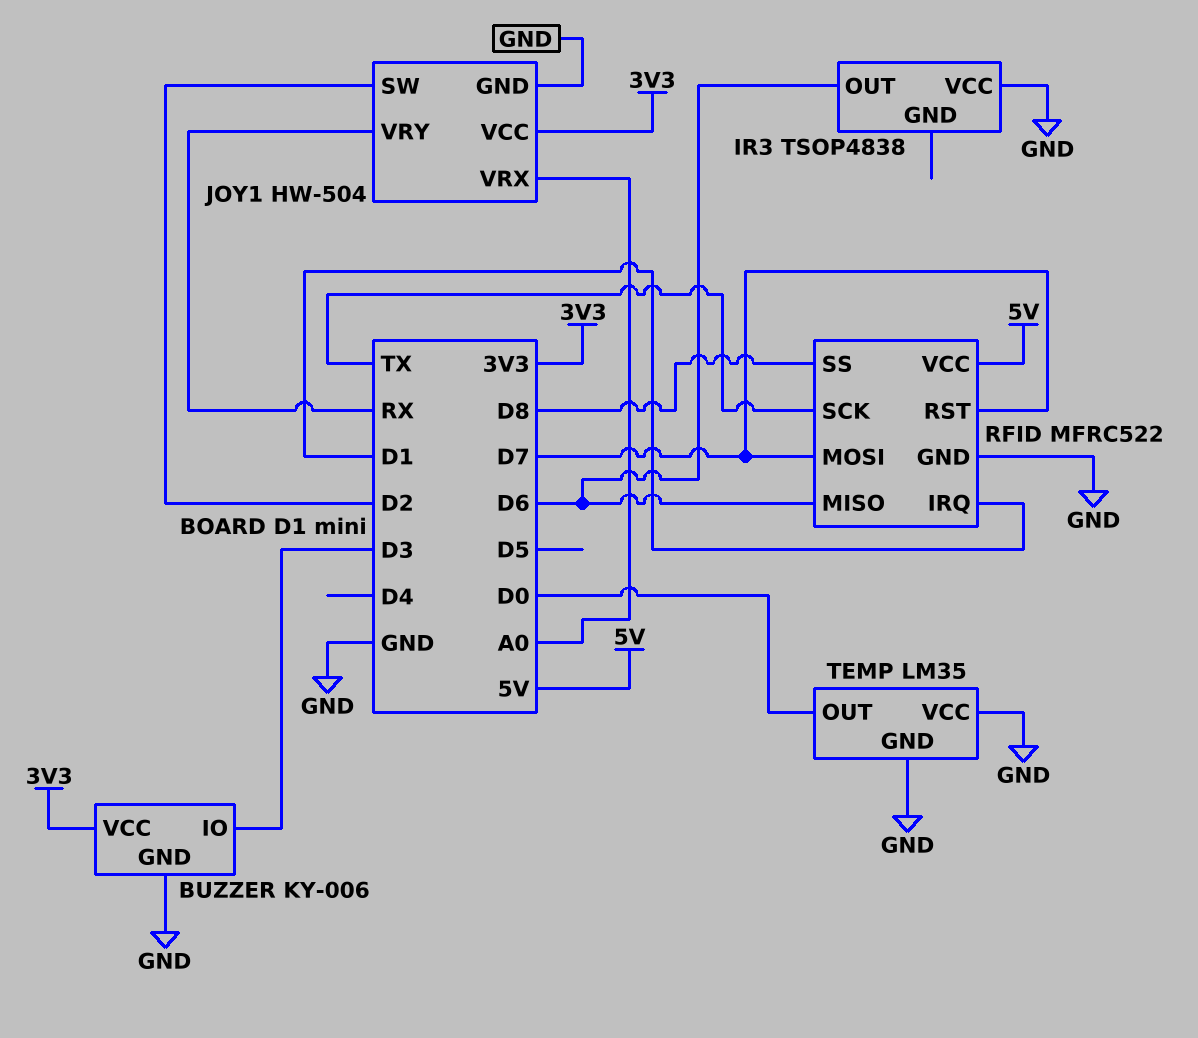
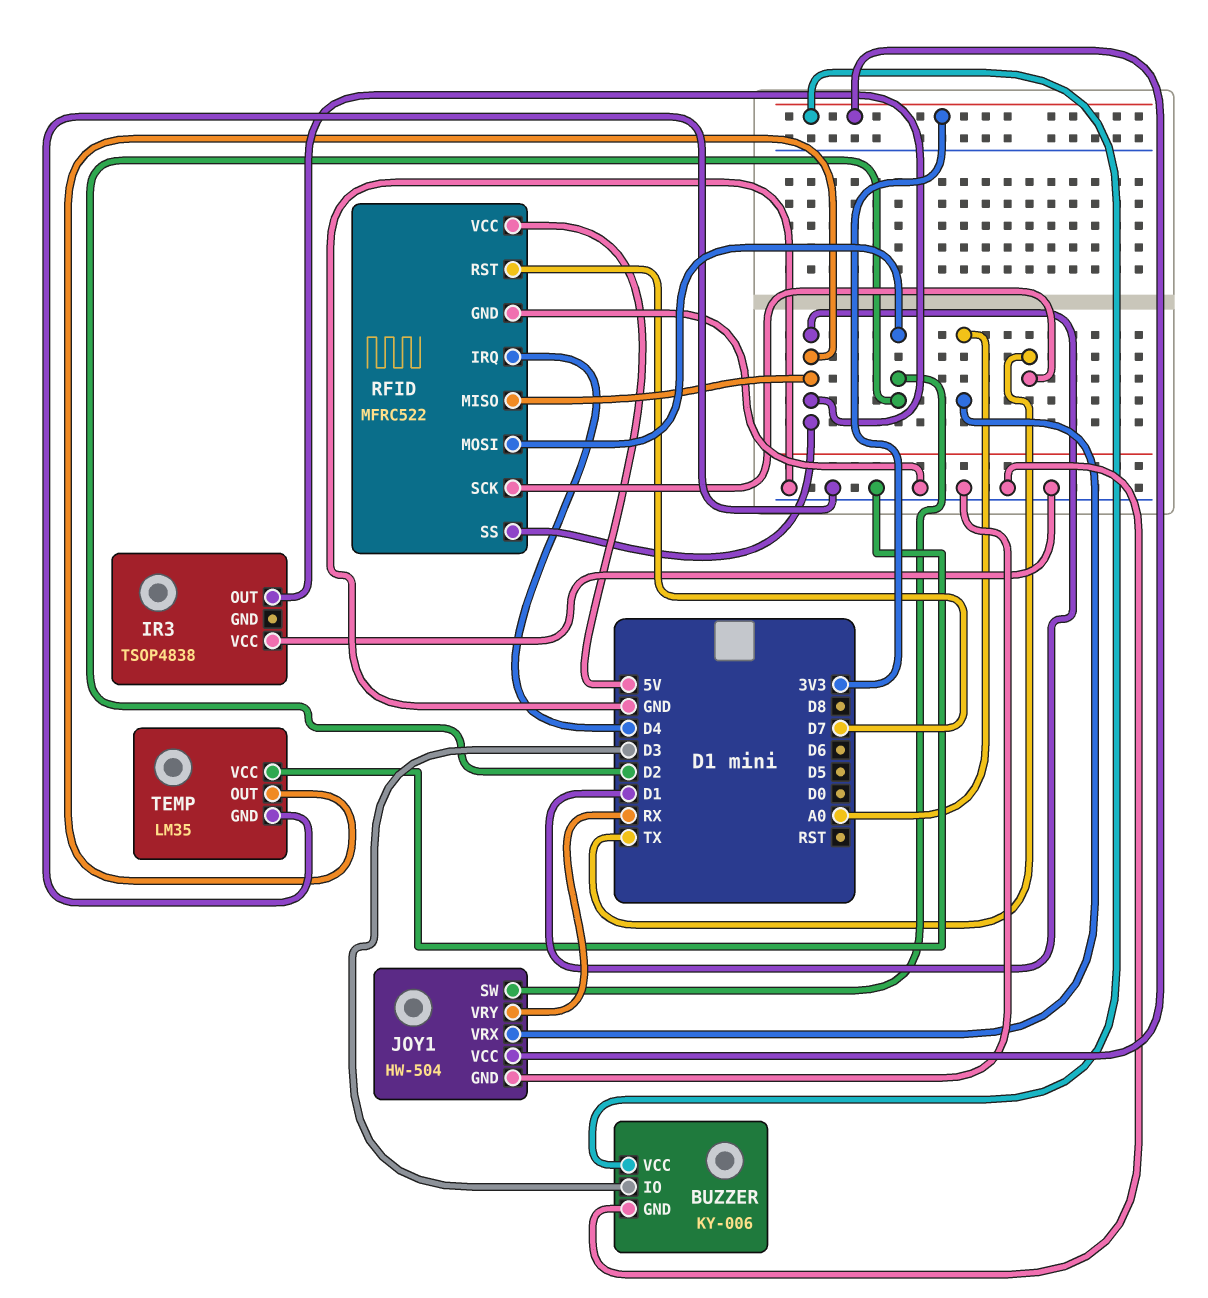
IR3 pin OUT: D6 -> D1
RFID pin IRQ: D1 -> D4
RFID pin MISO: D6 -> D1
RFID pin MOSI: D7 -> D2
RFID pin SS: D8 -> D1
TEMP pin OUT: D0 -> D1

